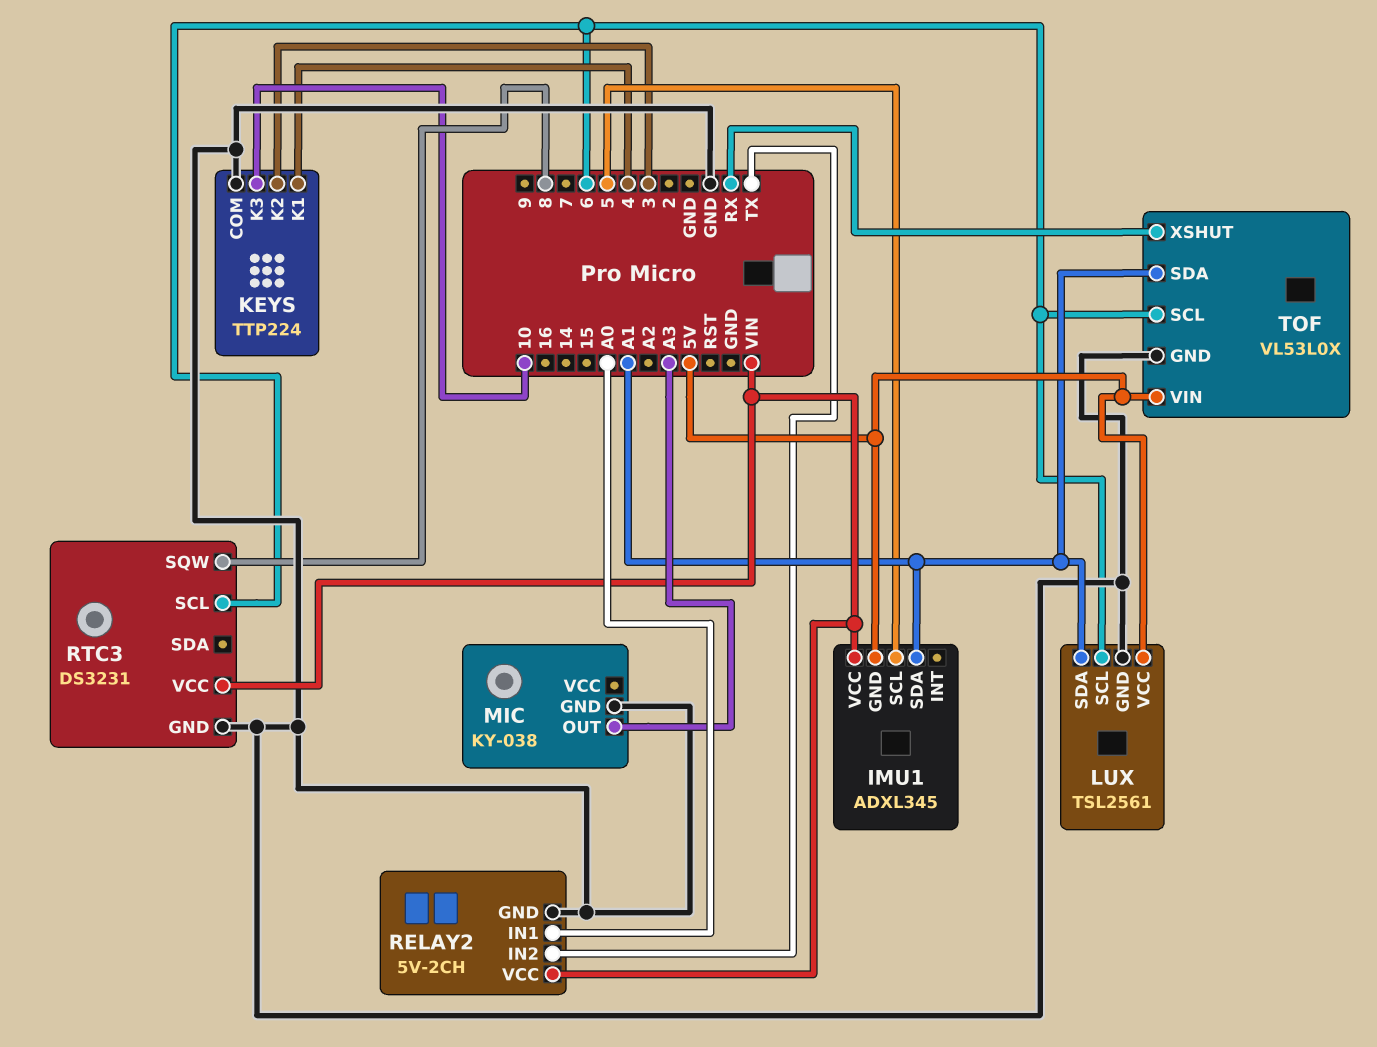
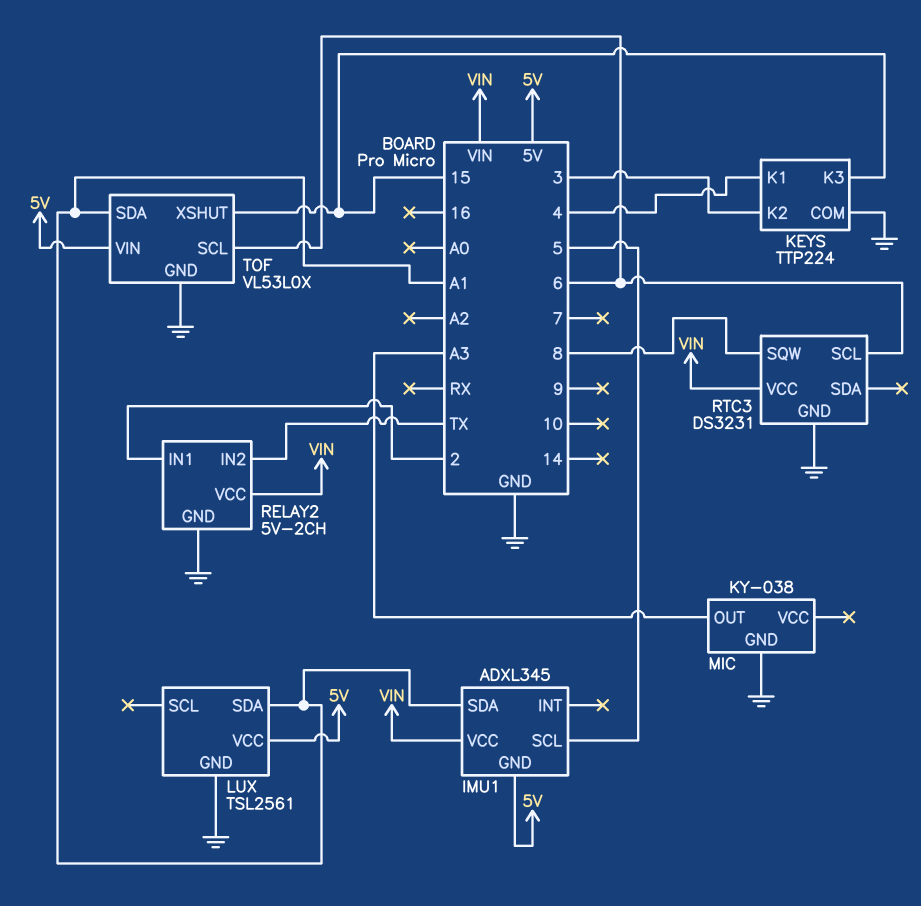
KEYS pin K3: 10 -> 15
LUX pin SCL: 6 -> none
RELAY2 pin IN1: A0 -> 2
TOF pin XSHUT: RX -> 15

